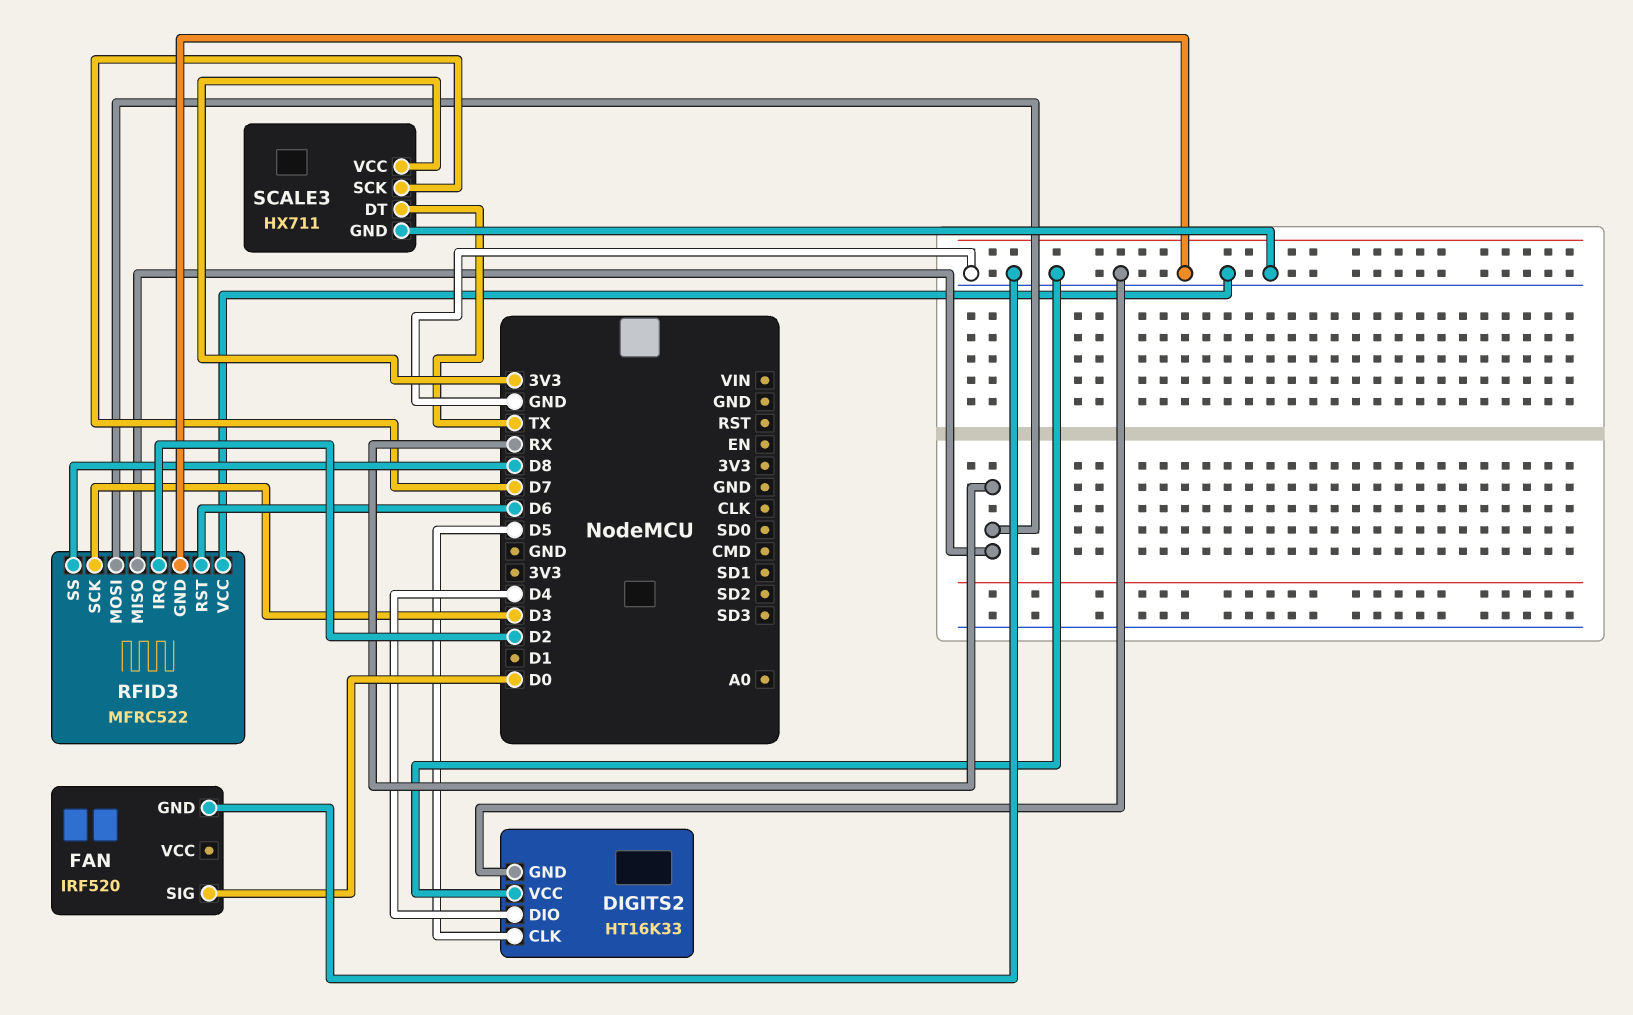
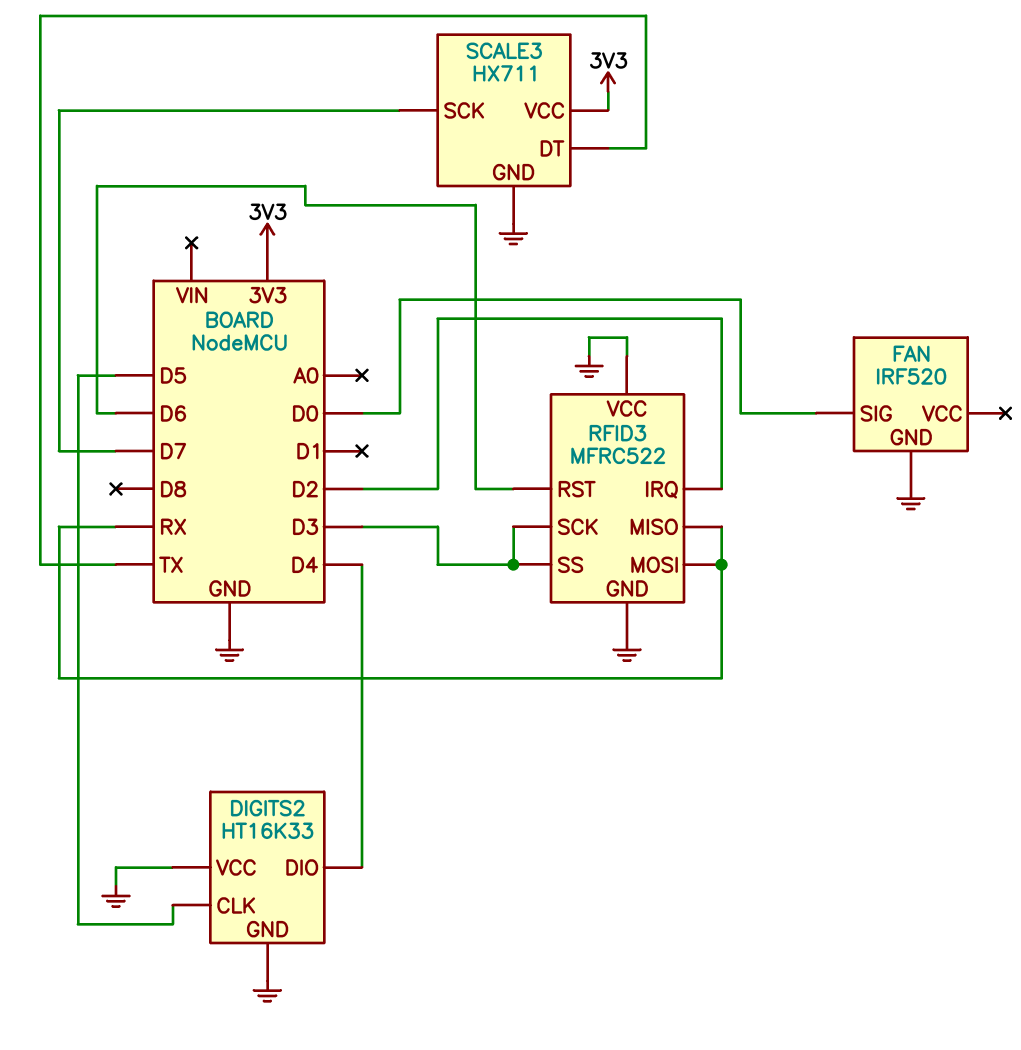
RFID3 pin SS: D8 -> D3

